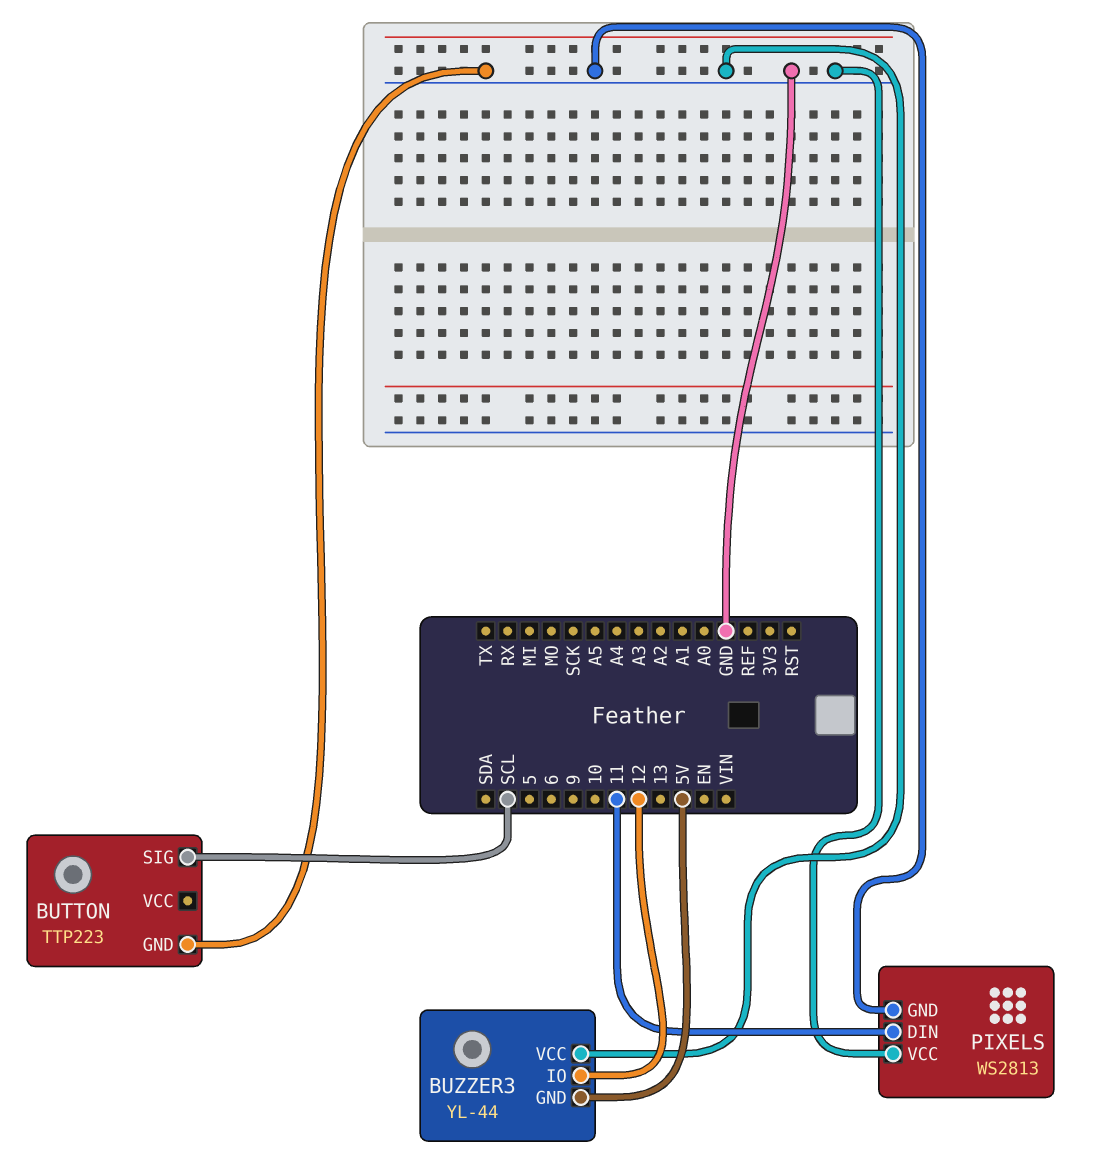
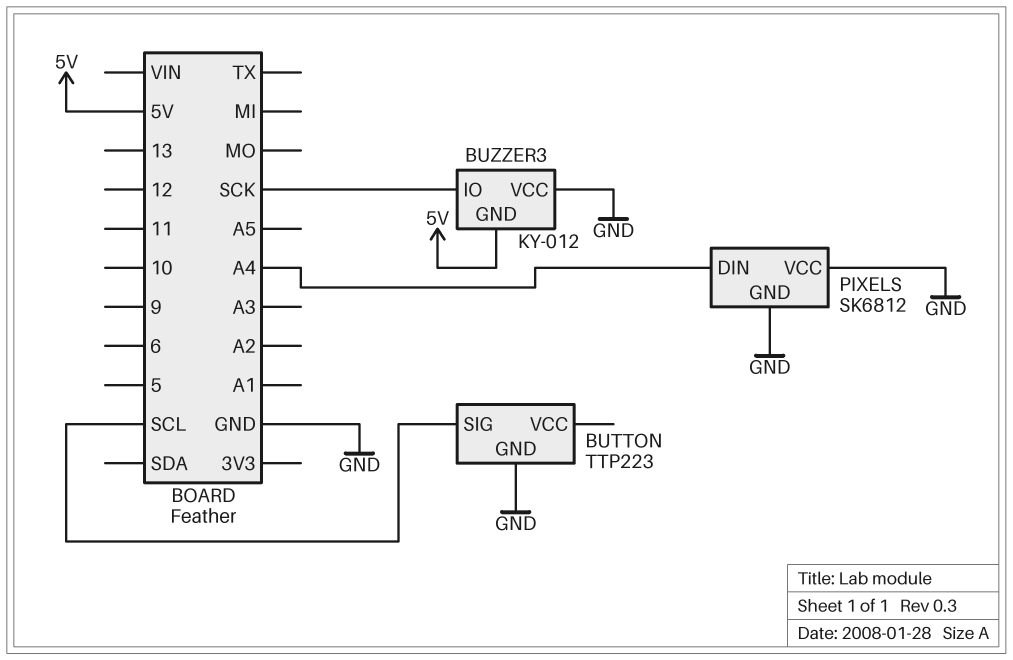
BUZZER3: YL-44 -> KY-012
BUZZER3 pin IO: 12 -> SCK
PIXELS: WS2813 -> SK6812
PIXELS pin DIN: 11 -> A4

